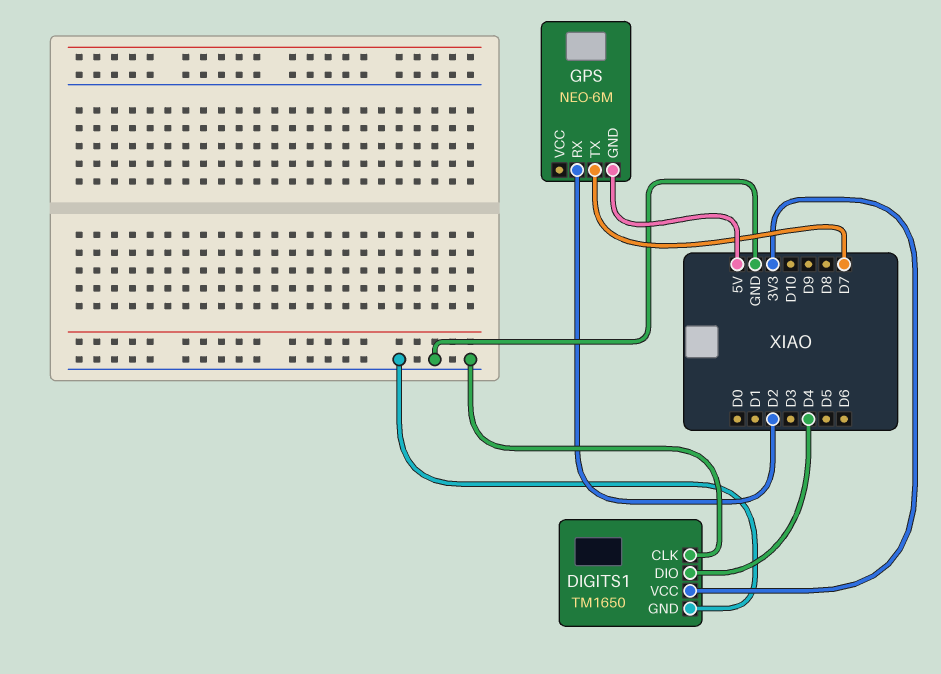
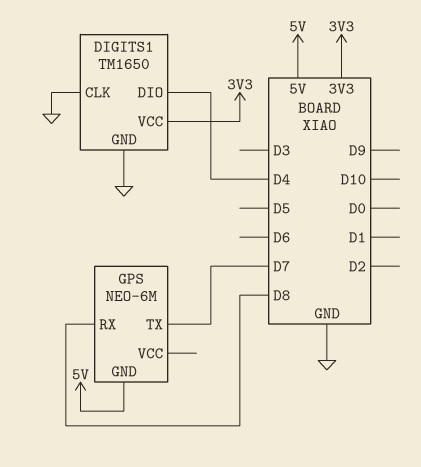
GPS pin RX: D2 -> D8

